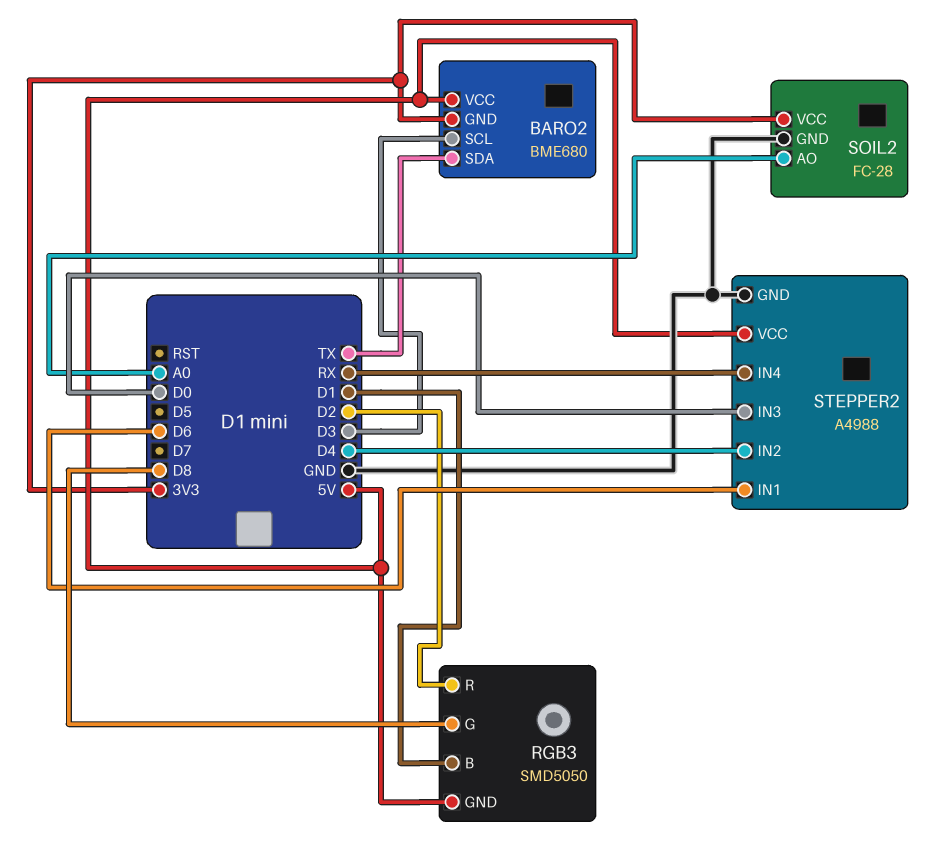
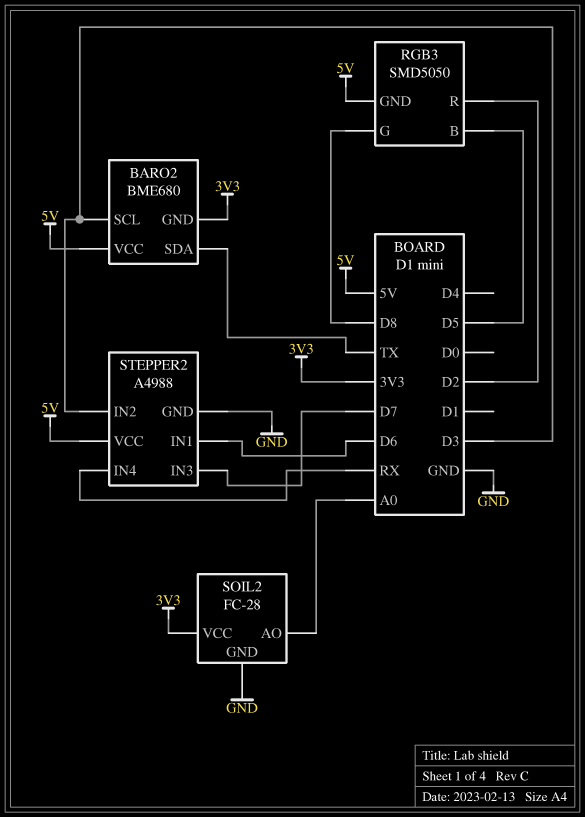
RGB3 pin B: D1 -> D5
STEPPER2 pin IN2: D4 -> D3
STEPPER2 pin IN3: D0 -> D7

